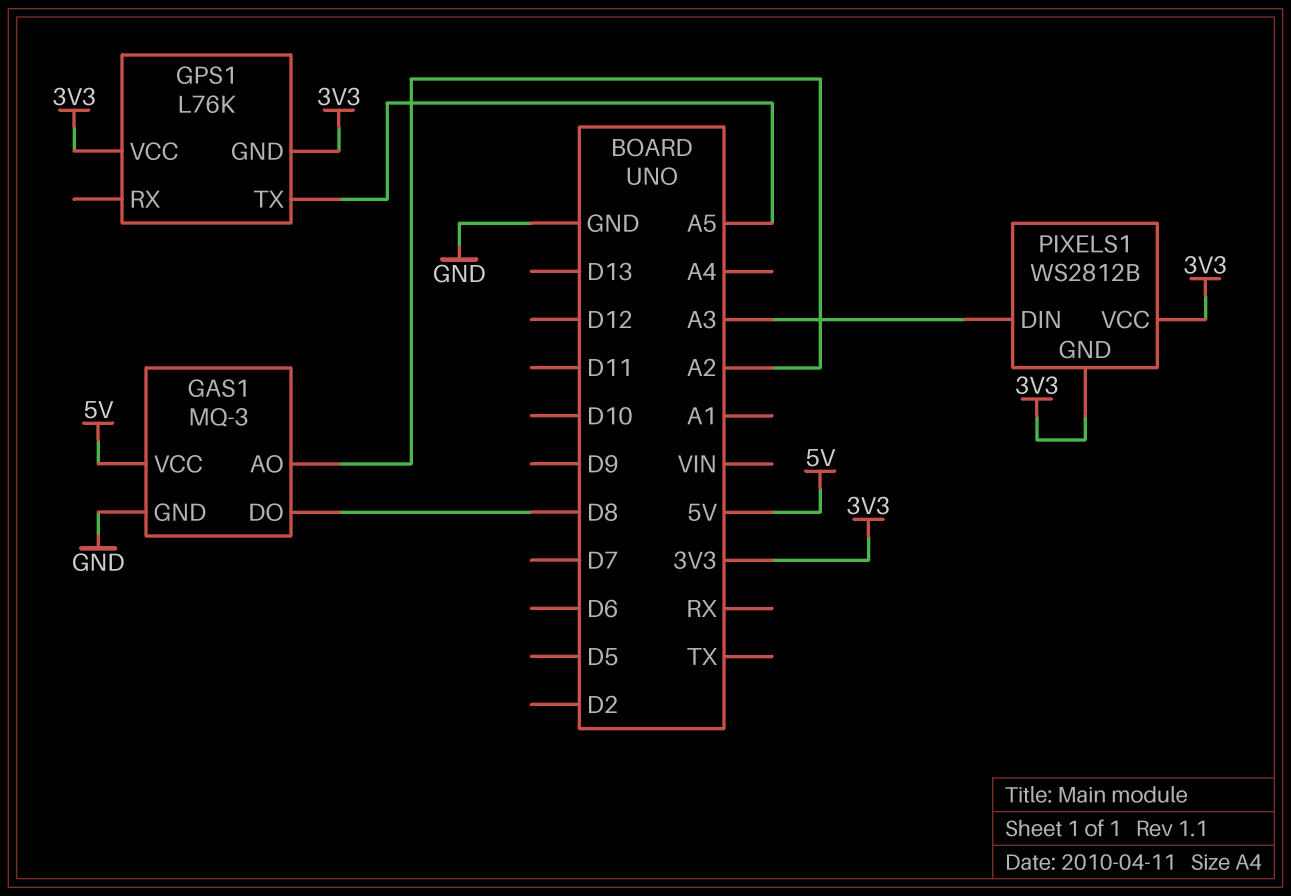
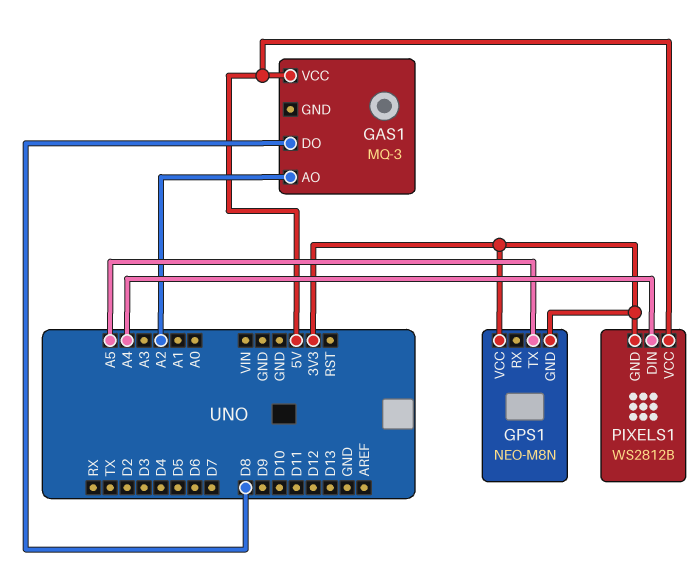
GAS1 pin GND: GND -> none
GPS1: L76K -> NEO-M8N
PIXELS1 pin DIN: A3 -> A4
PIXELS1 pin VCC: 3V3 -> 5V

